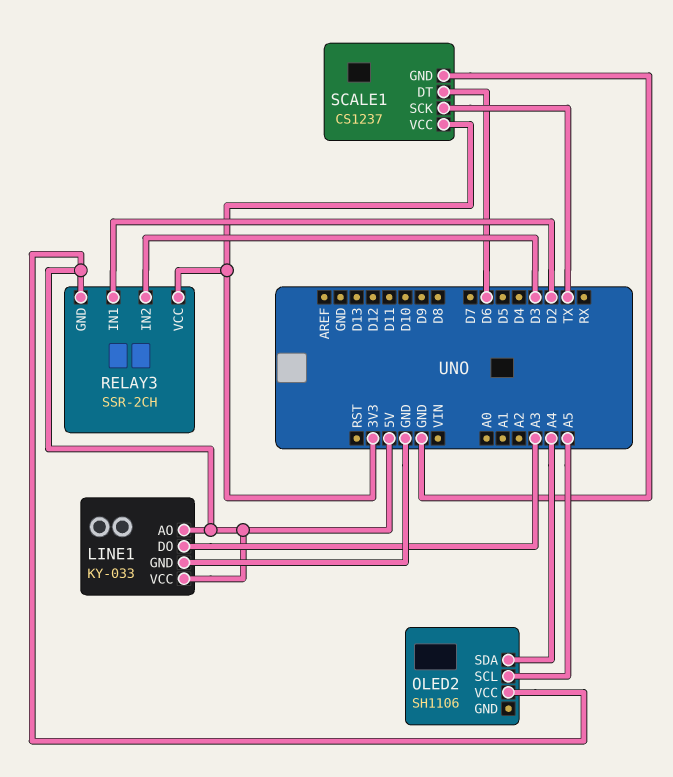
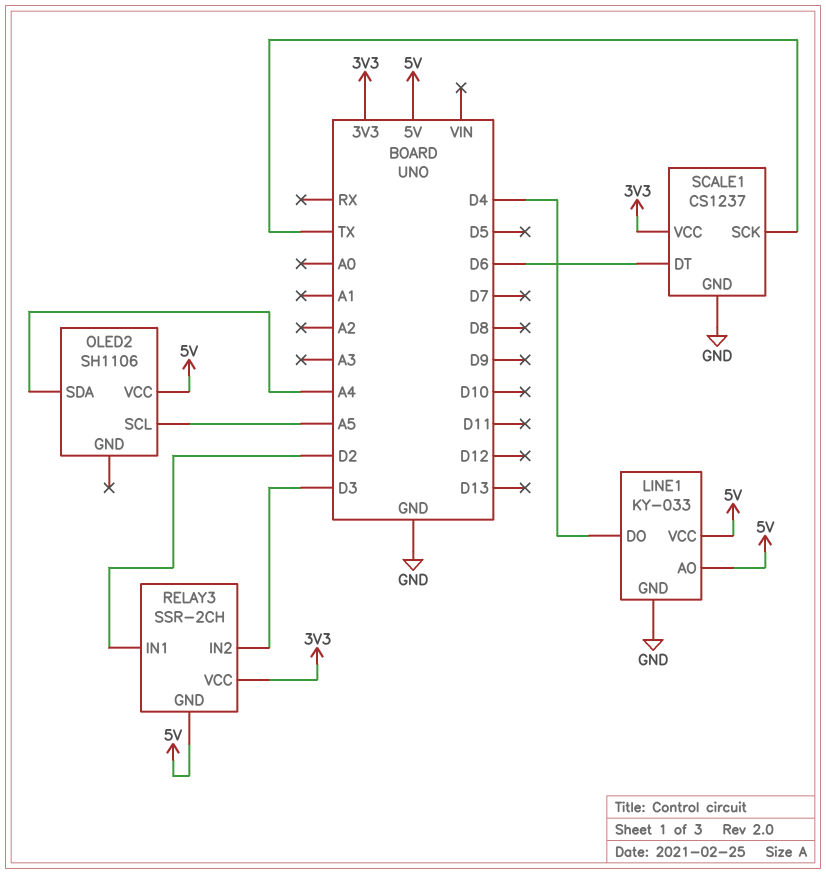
LINE1 pin DO: A3 -> D4

